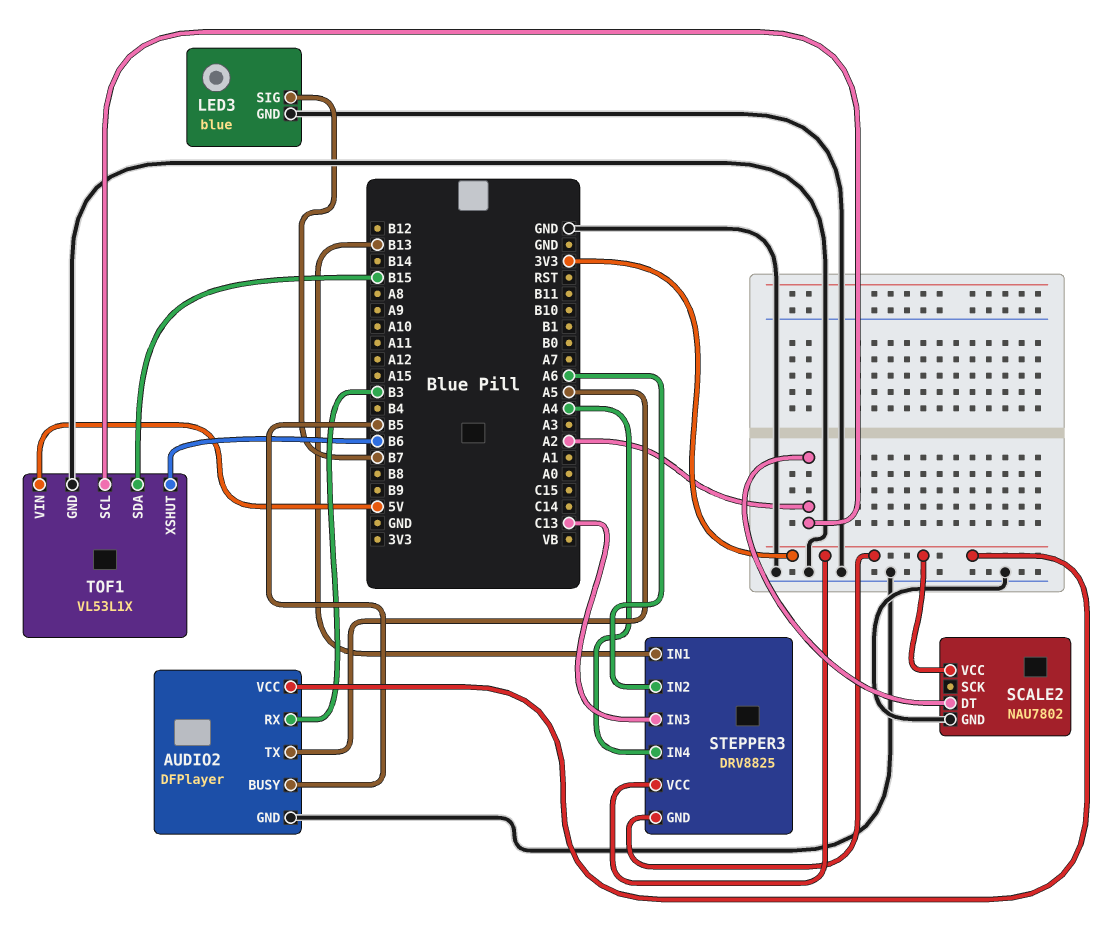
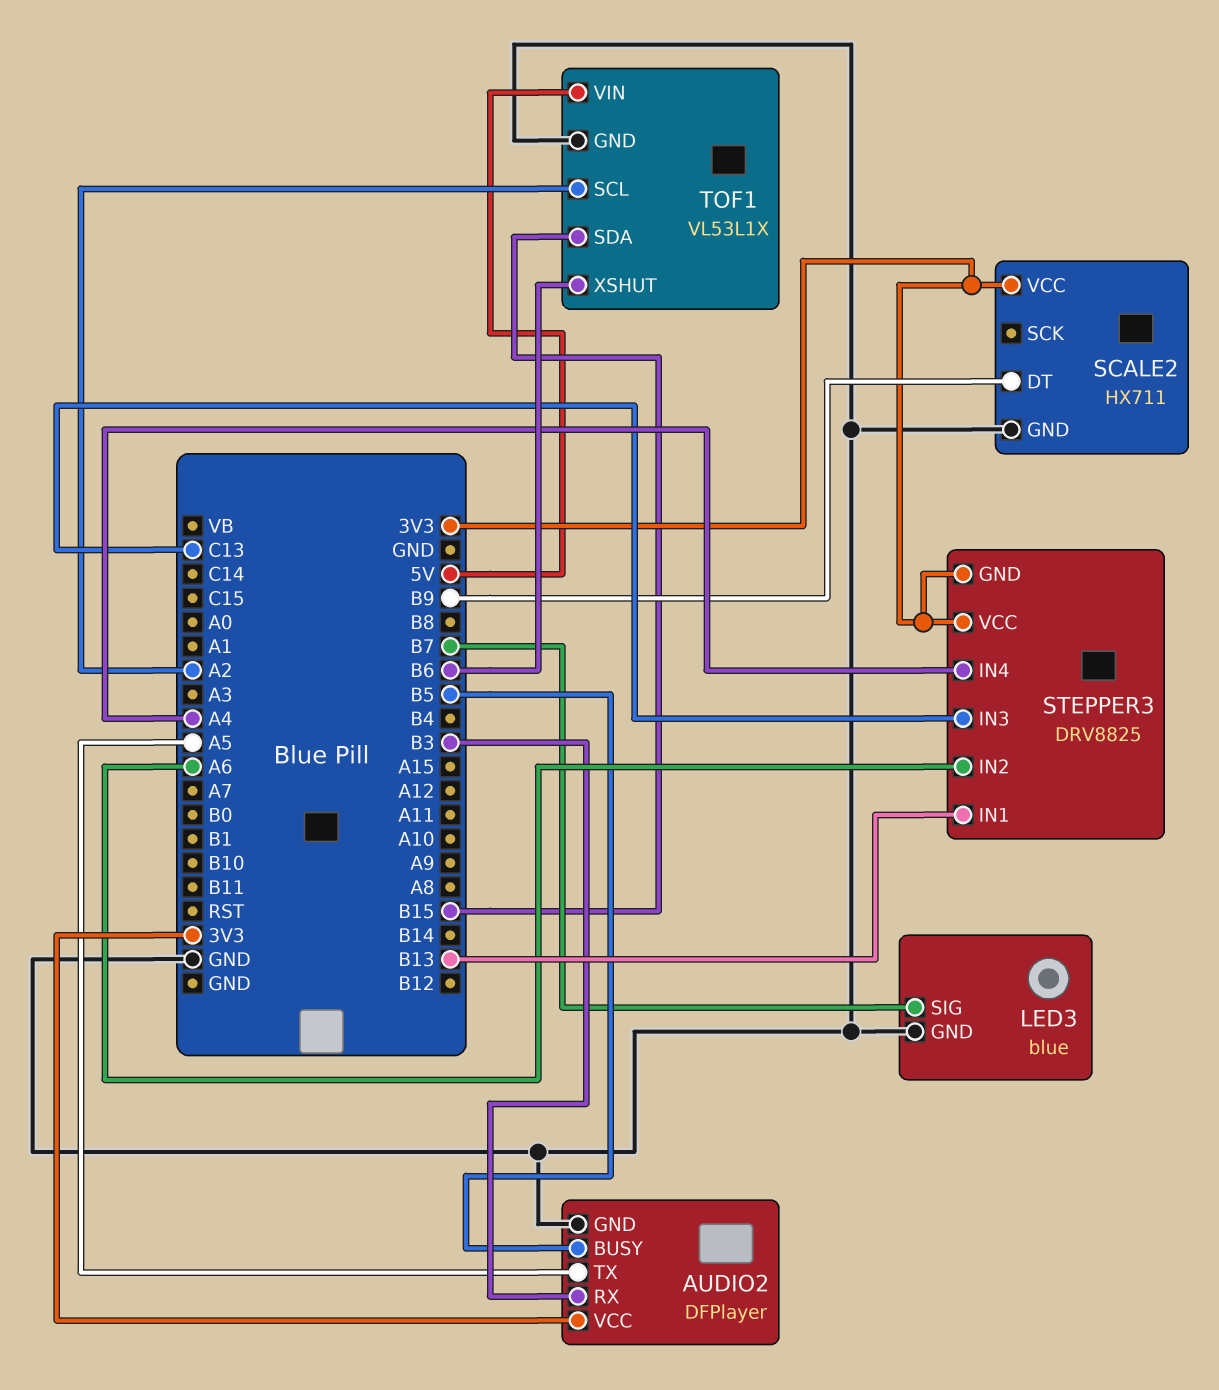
SCALE2: NAU7802 -> HX711
SCALE2 pin DT: A2 -> B9

